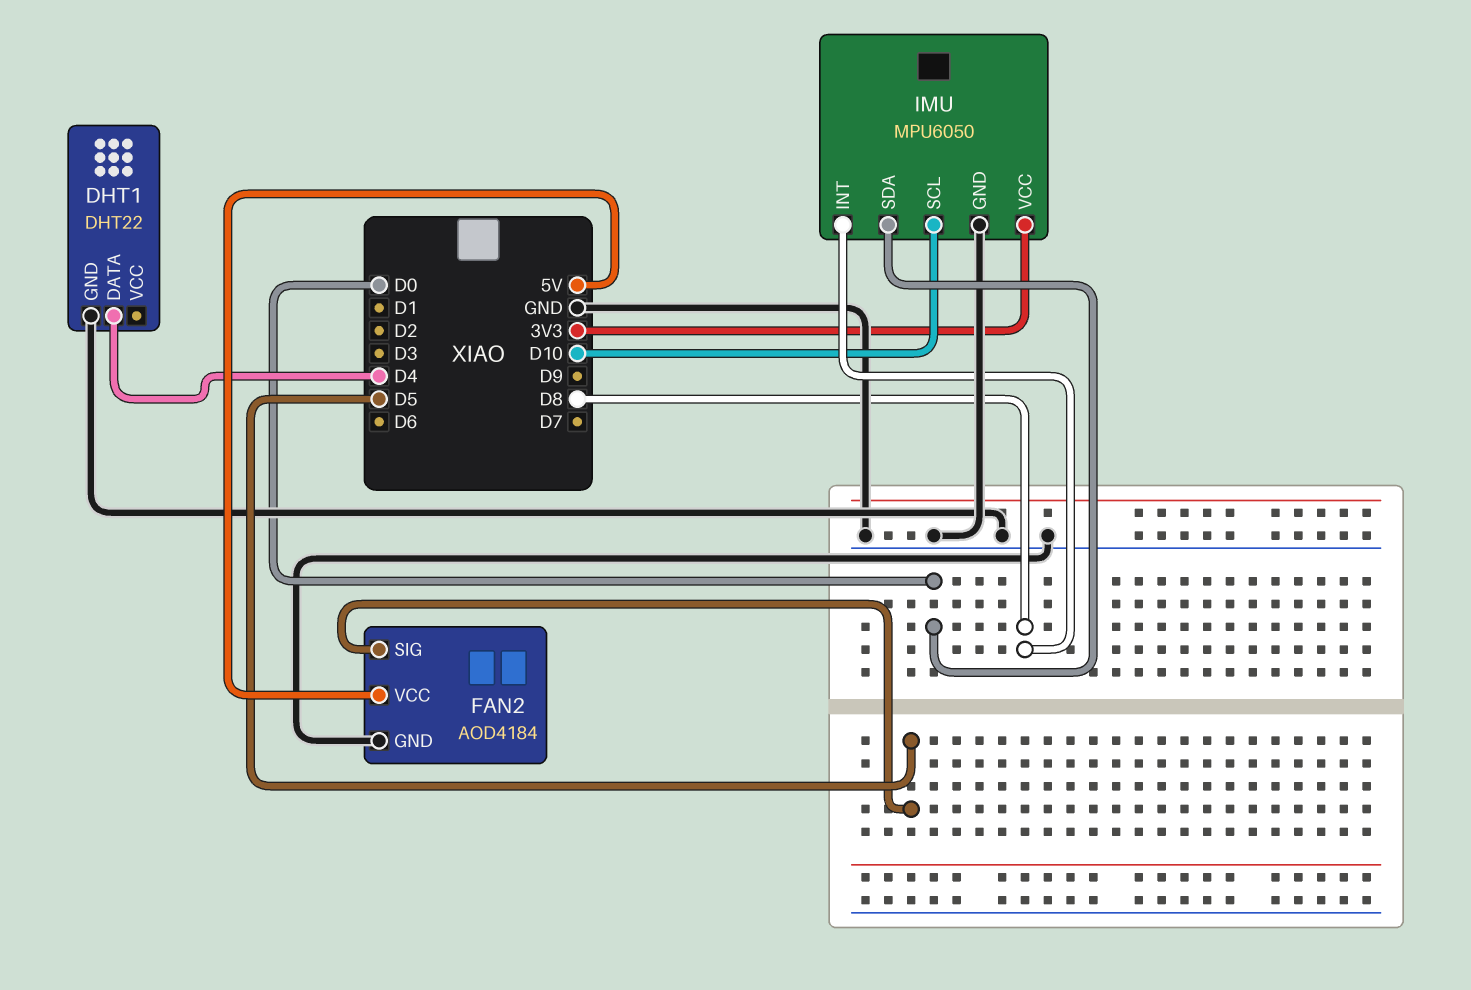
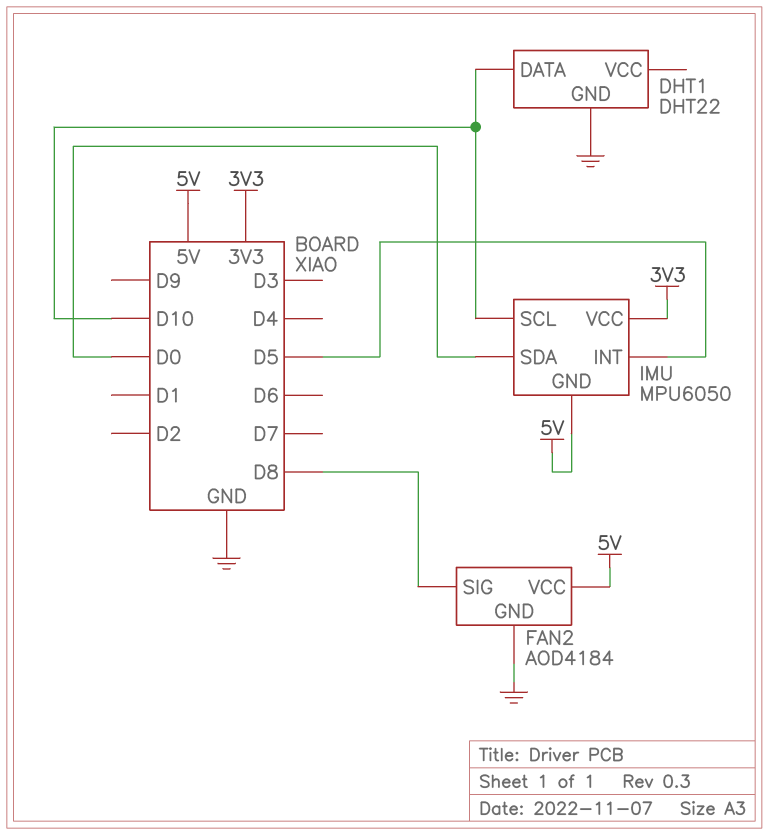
DHT1 pin DATA: D4 -> D10
FAN2 pin SIG: D5 -> D8
IMU pin GND: GND -> 5V
IMU pin INT: D8 -> D5

